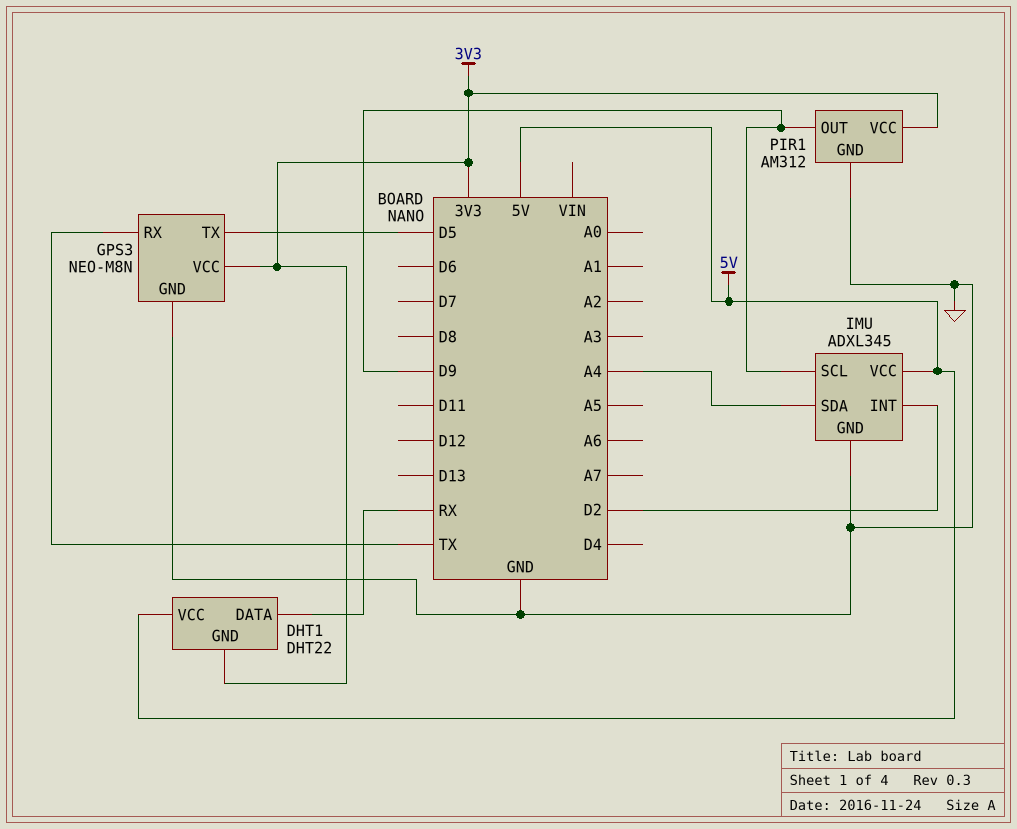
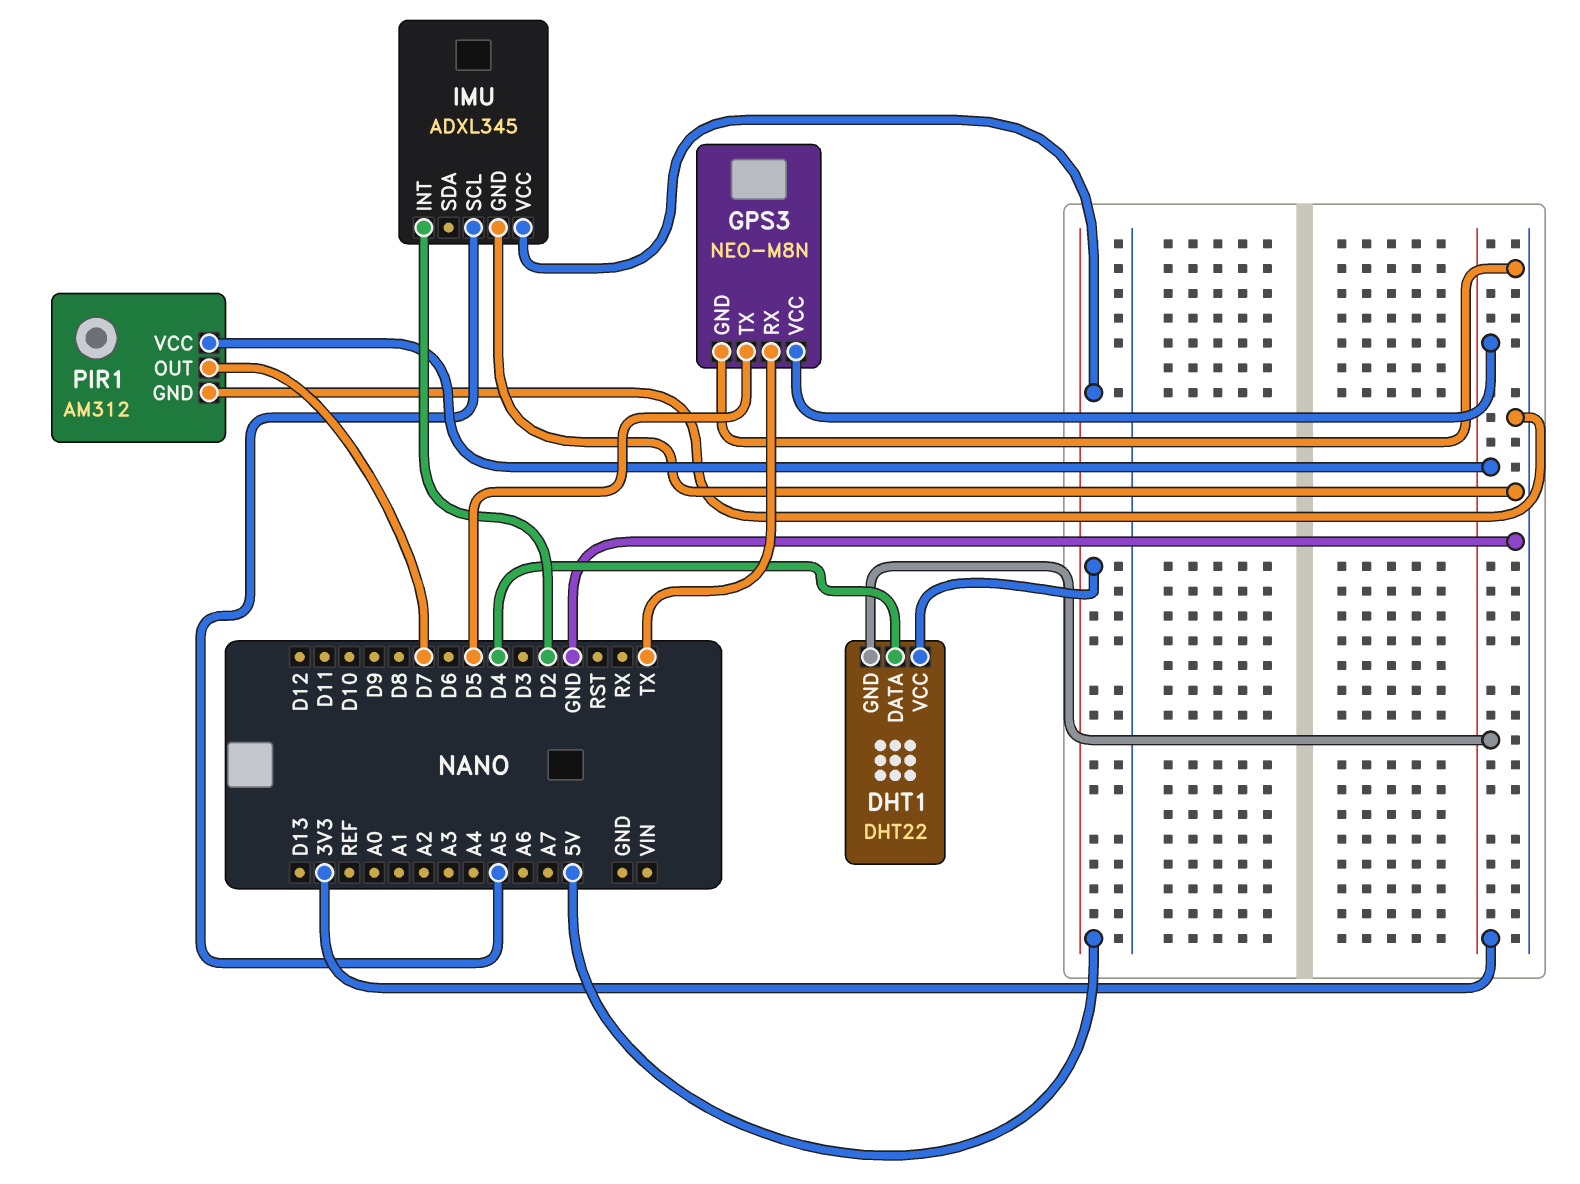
DHT1 pin DATA: RX -> D4
IMU pin SCL: D9 -> A5
IMU pin SDA: A4 -> none
PIR1 pin OUT: D9 -> D7

